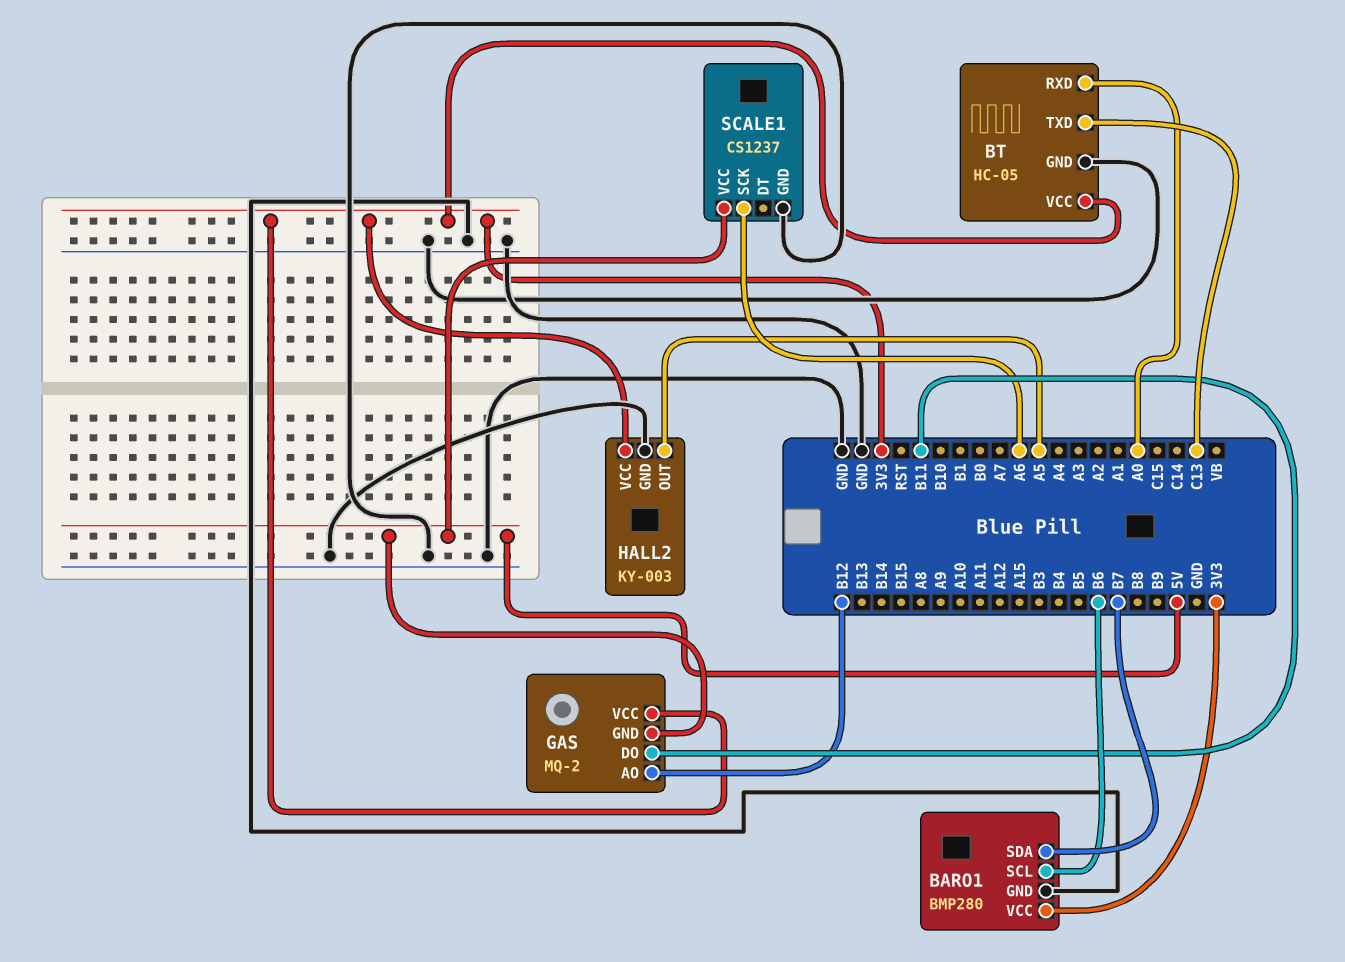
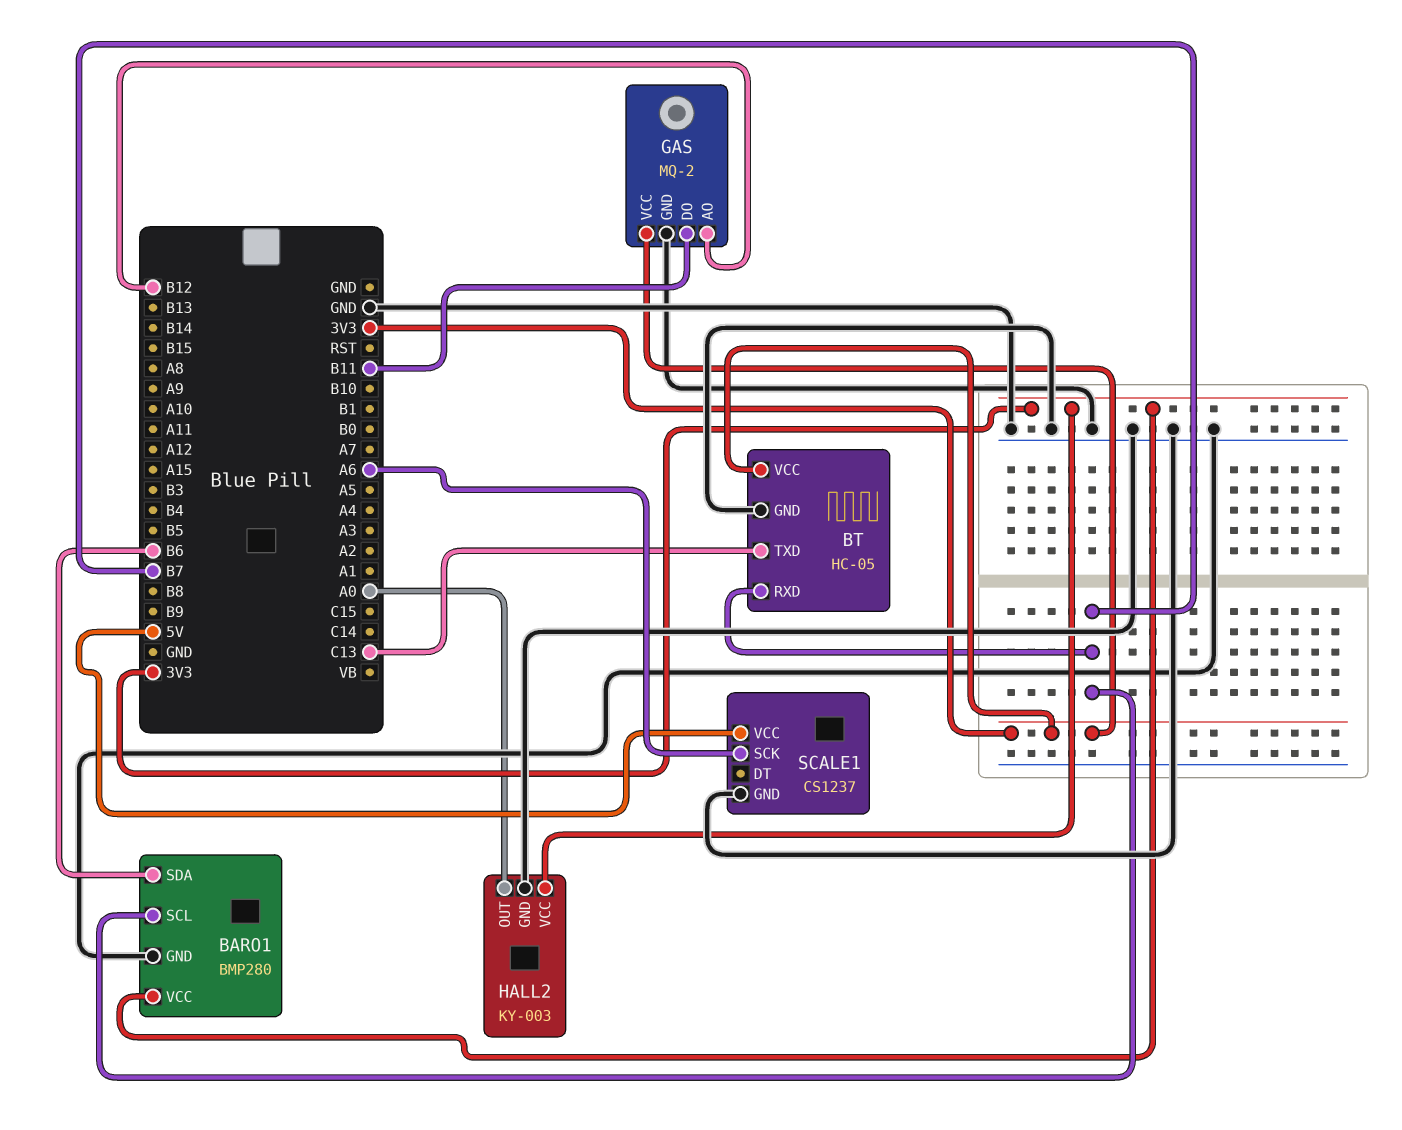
BARO1 pin SCL: B6 -> B7
BARO1 pin SDA: B7 -> B6
BT pin RXD: A0 -> B7
GAS pin GND: 5V -> GND
HALL2 pin OUT: A5 -> A0

